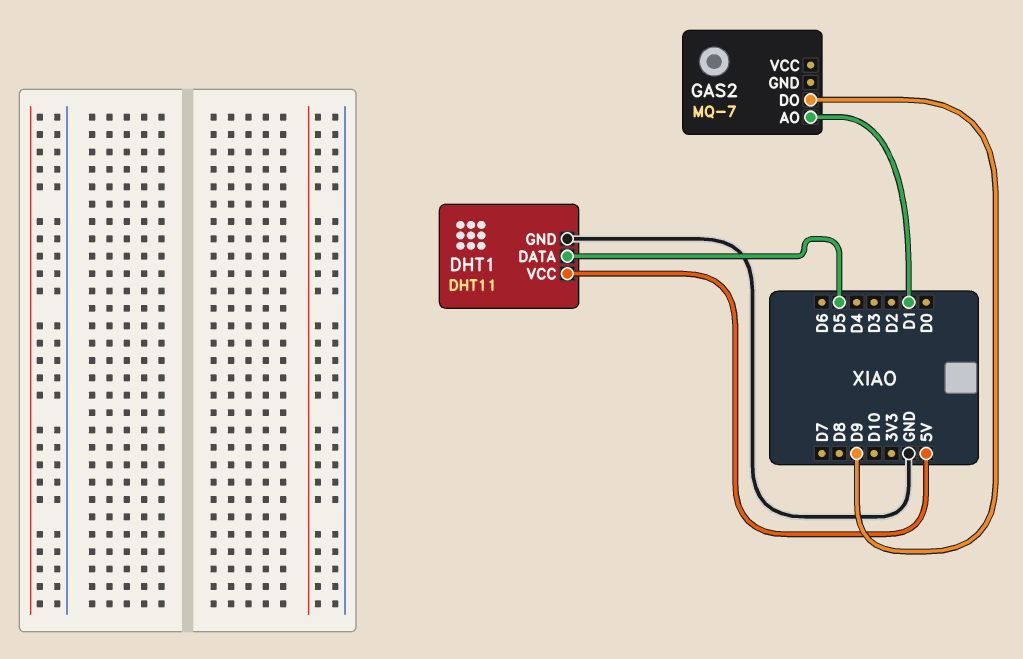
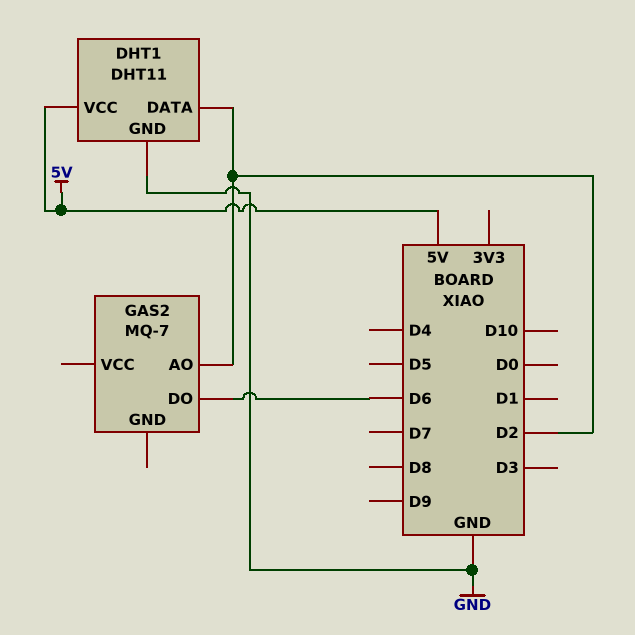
DHT1 pin DATA: D5 -> D2
GAS2 pin AO: D1 -> D2
GAS2 pin DO: D9 -> D6

